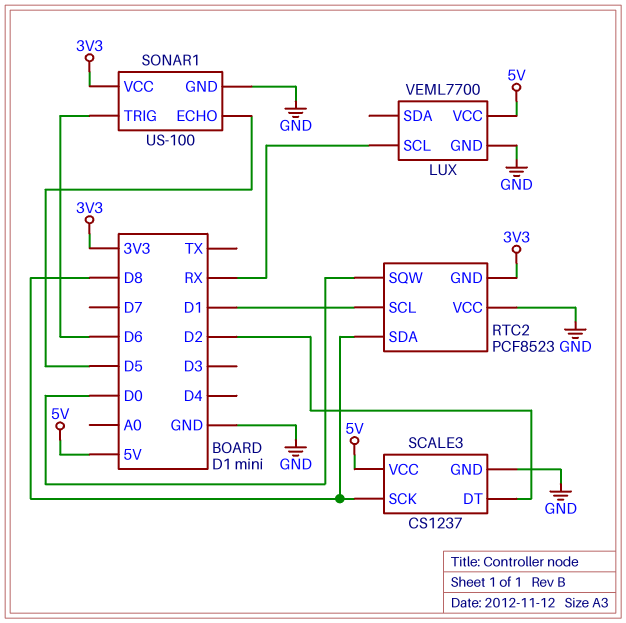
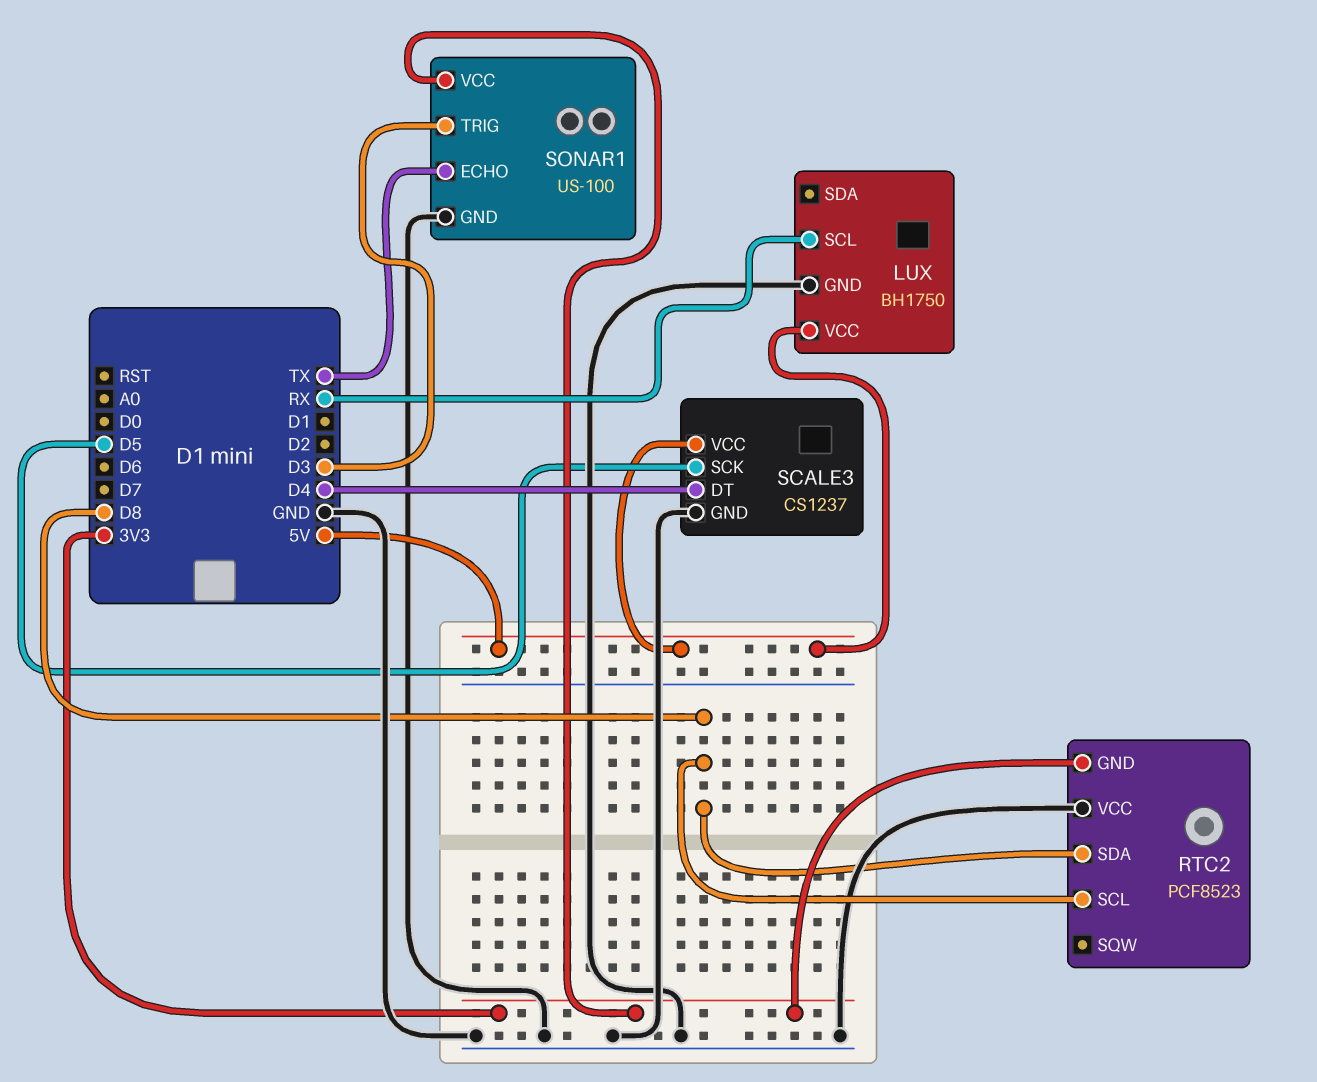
LUX: VEML7700 -> BH1750
RTC2 pin SCL: D1 -> D8
RTC2 pin SQW: D0 -> none
SCALE3 pin DT: D2 -> D4
SCALE3 pin SCK: D8 -> D5
SONAR1 pin ECHO: D5 -> TX
SONAR1 pin TRIG: D6 -> D3

